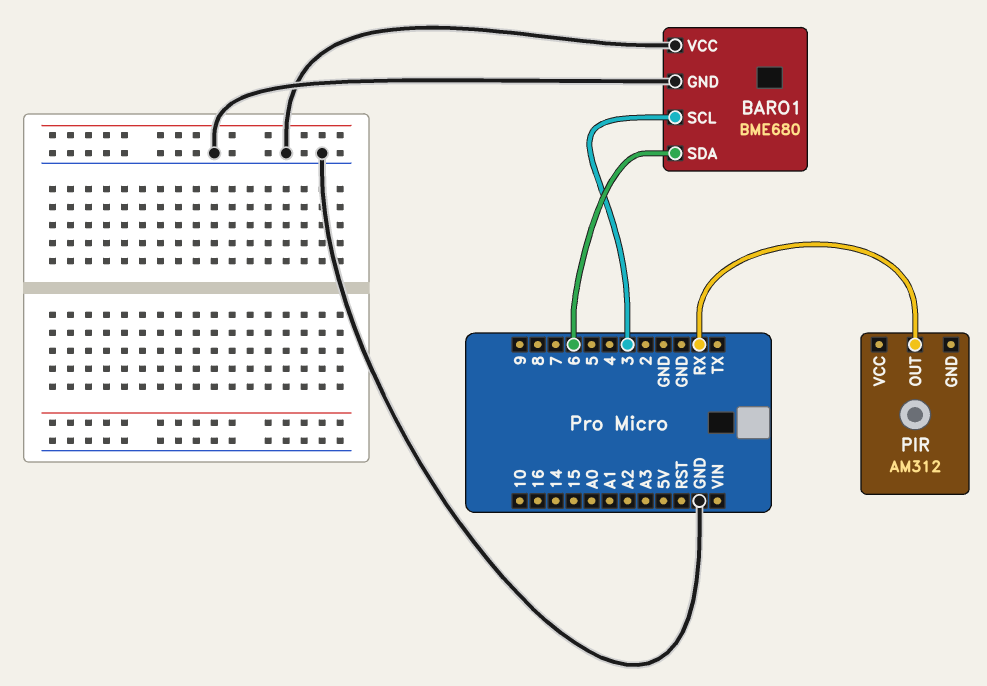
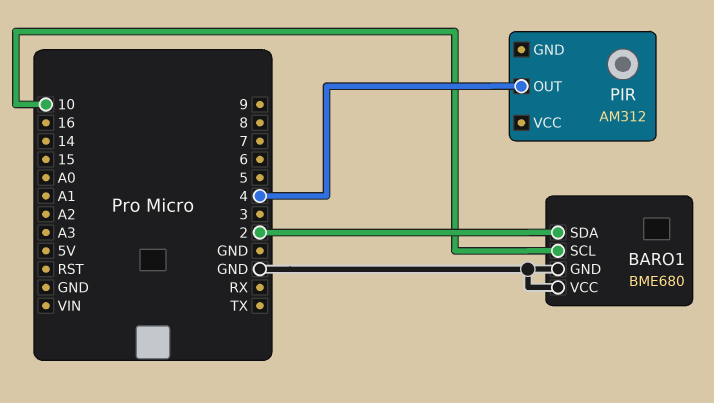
BARO1 pin SCL: 3 -> 10
BARO1 pin SDA: 6 -> 2
PIR pin OUT: RX -> 4

